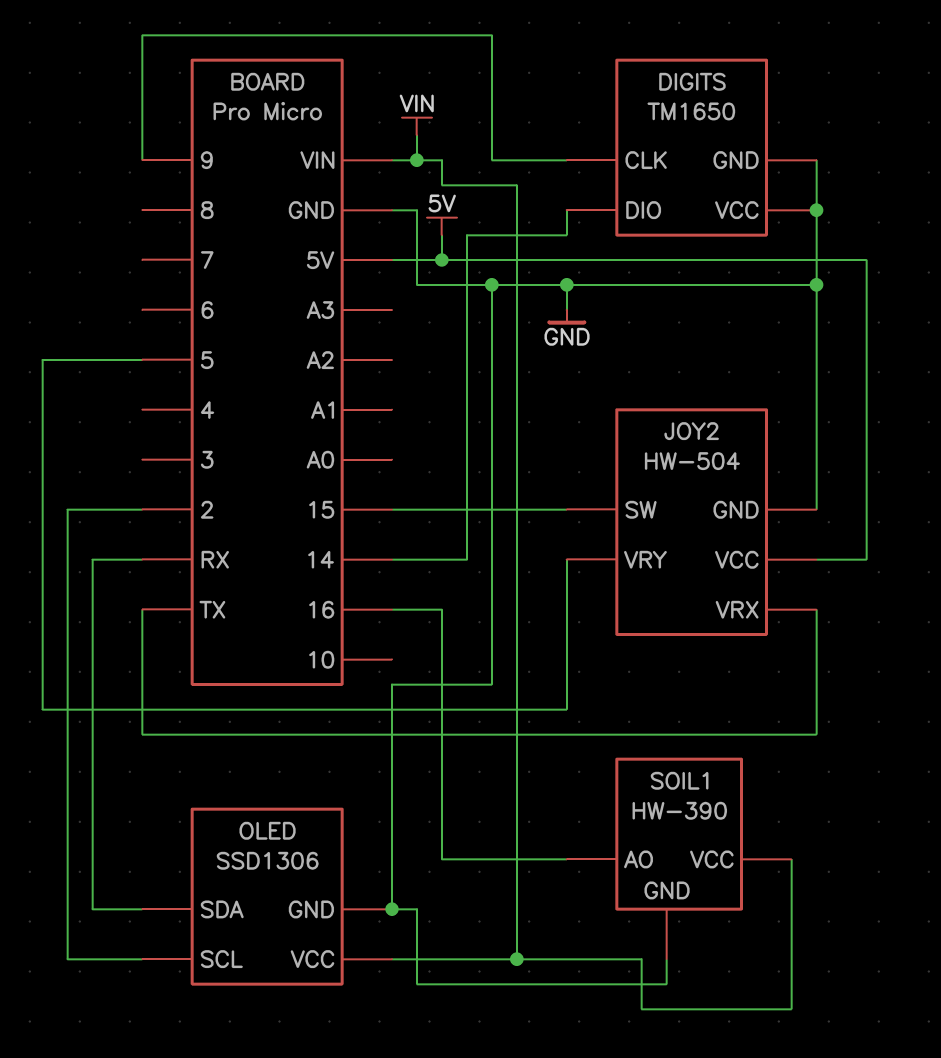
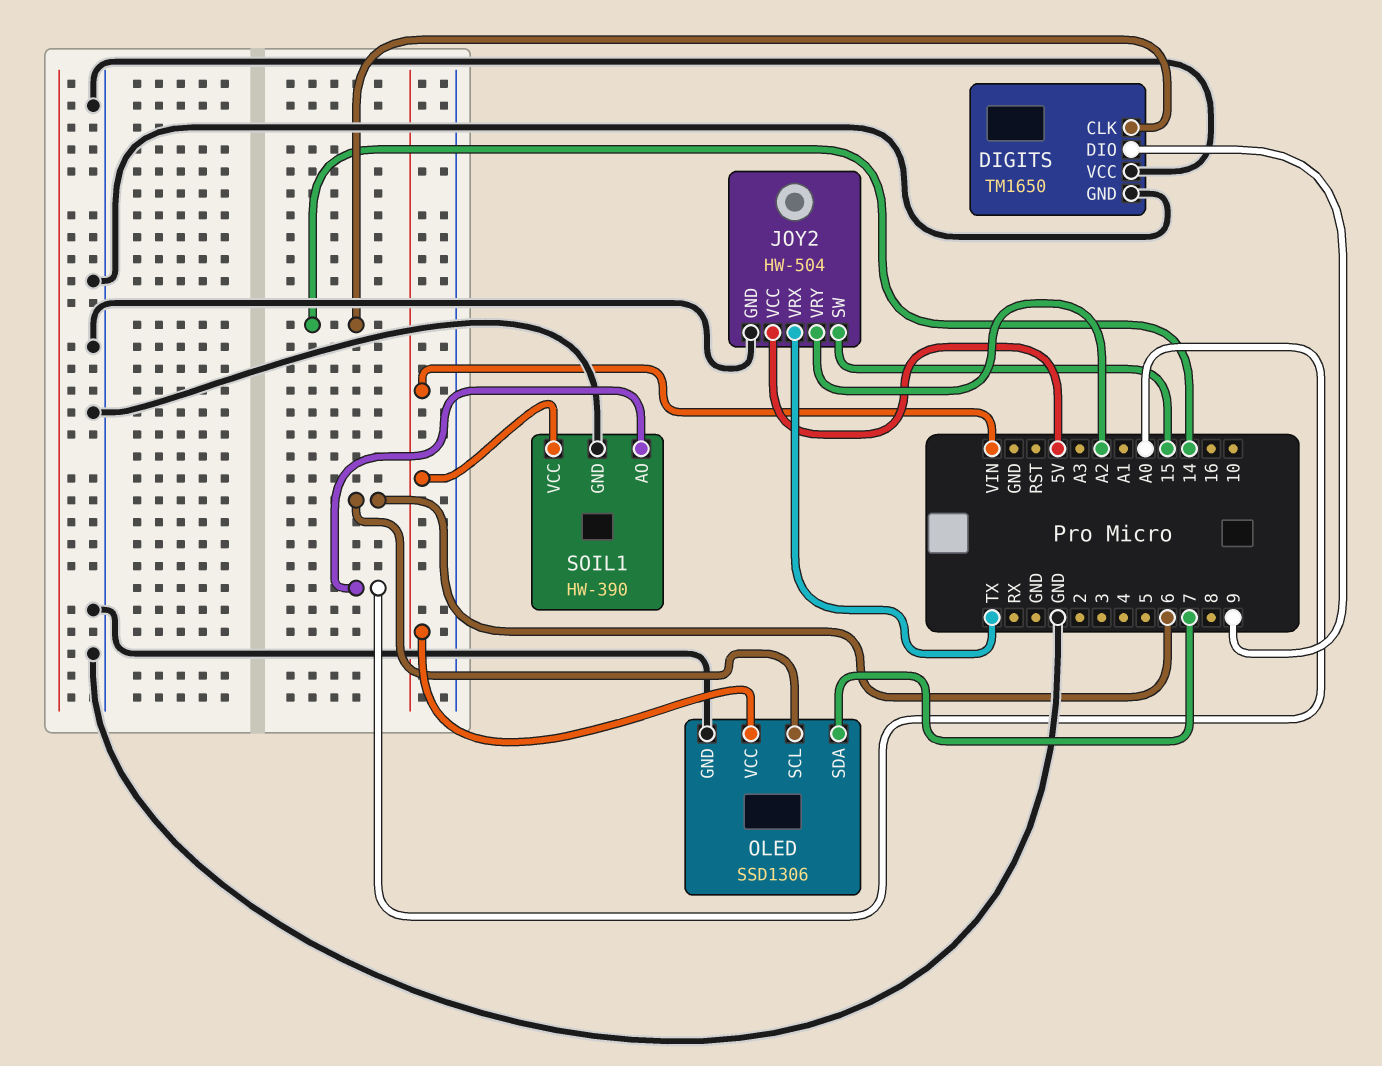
DIGITS pin CLK: 9 -> 14
DIGITS pin DIO: 14 -> 9
JOY2 pin VRY: 5 -> A2
OLED pin SCL: 2 -> 6
OLED pin SDA: RX -> 7
SOIL1 pin AO: 16 -> A0

